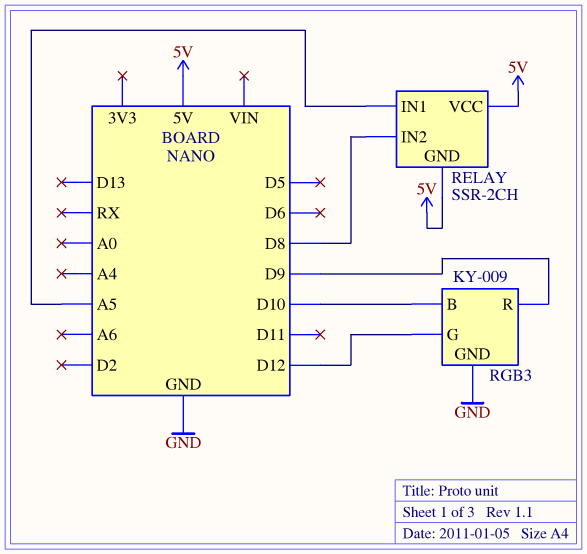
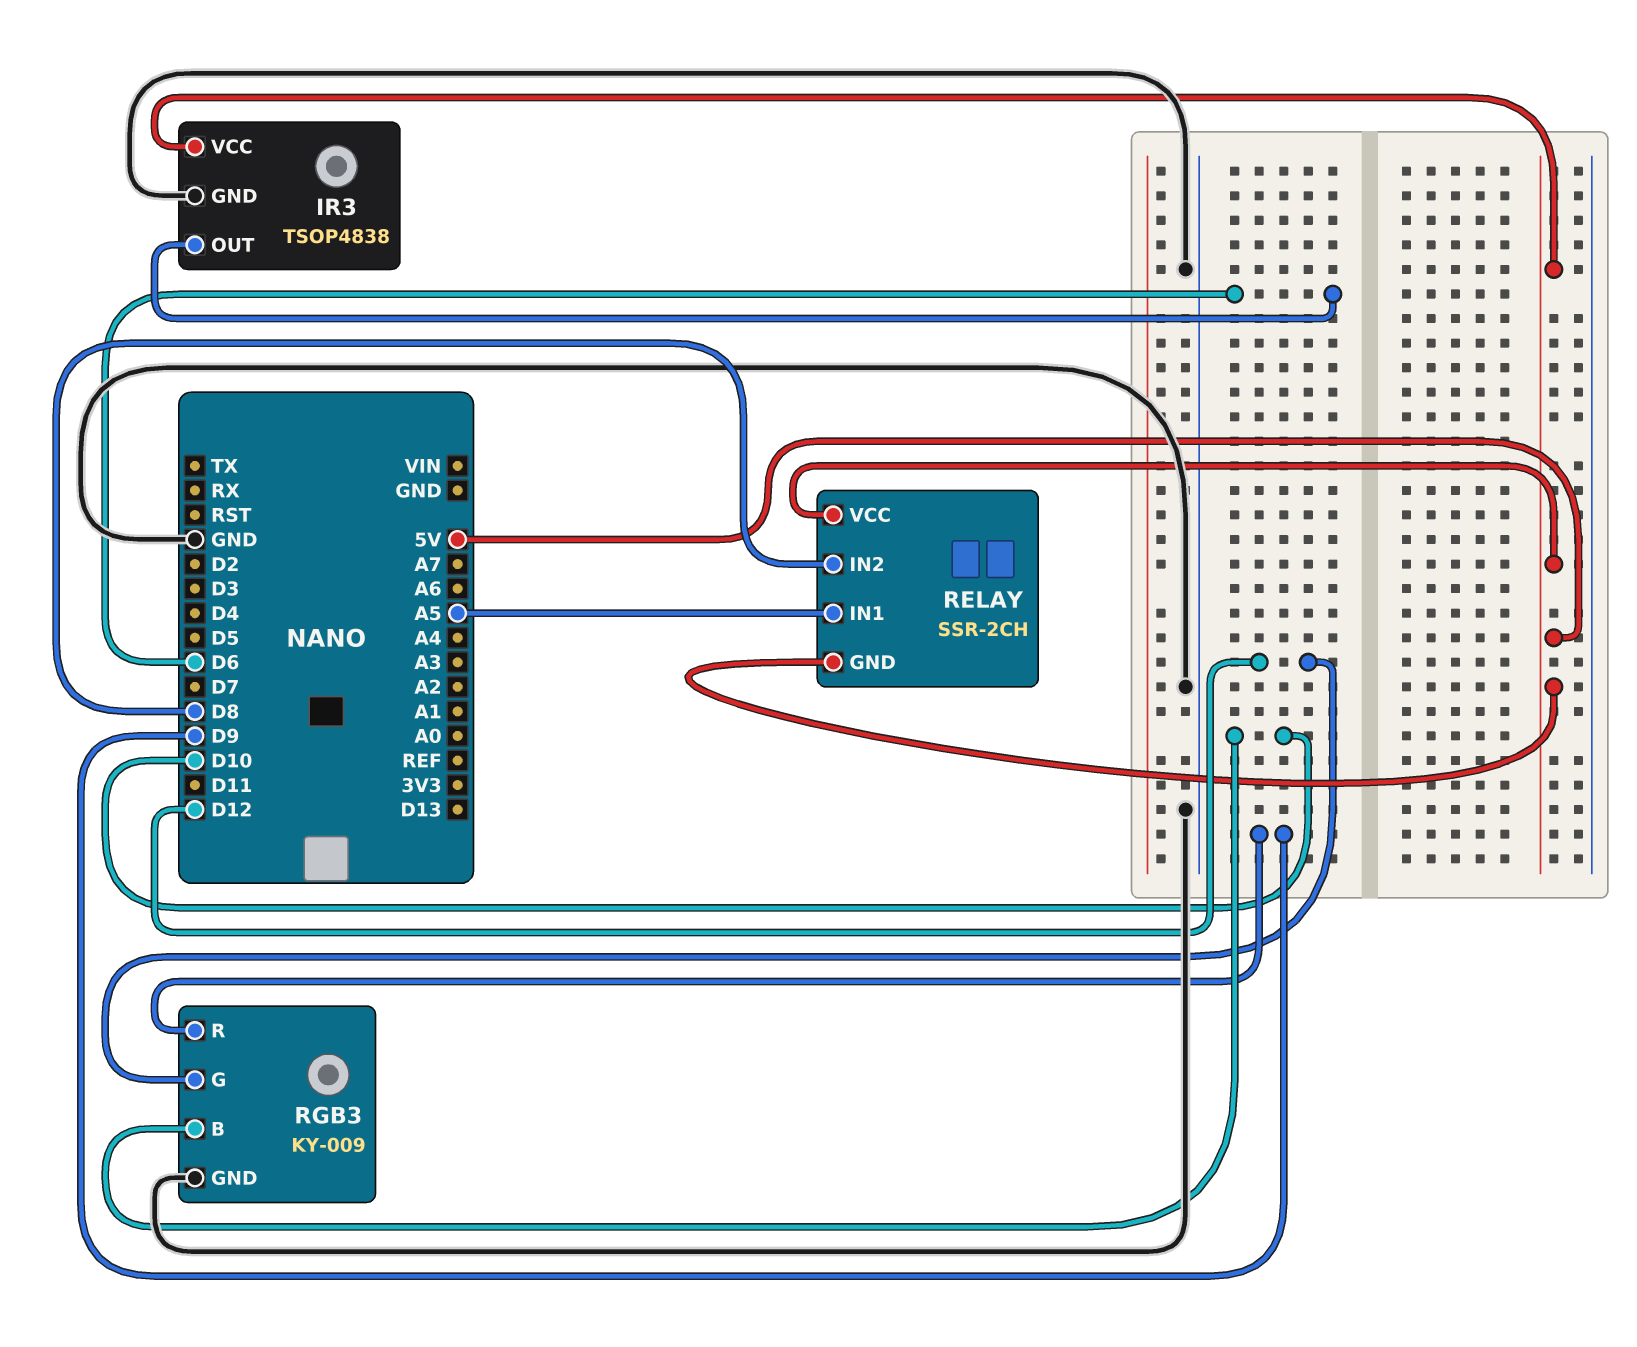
IR3: none -> TSOP4838
IR3 pin GND: none -> GND
IR3 pin OUT: none -> D6
IR3 pin VCC: none -> 5V

